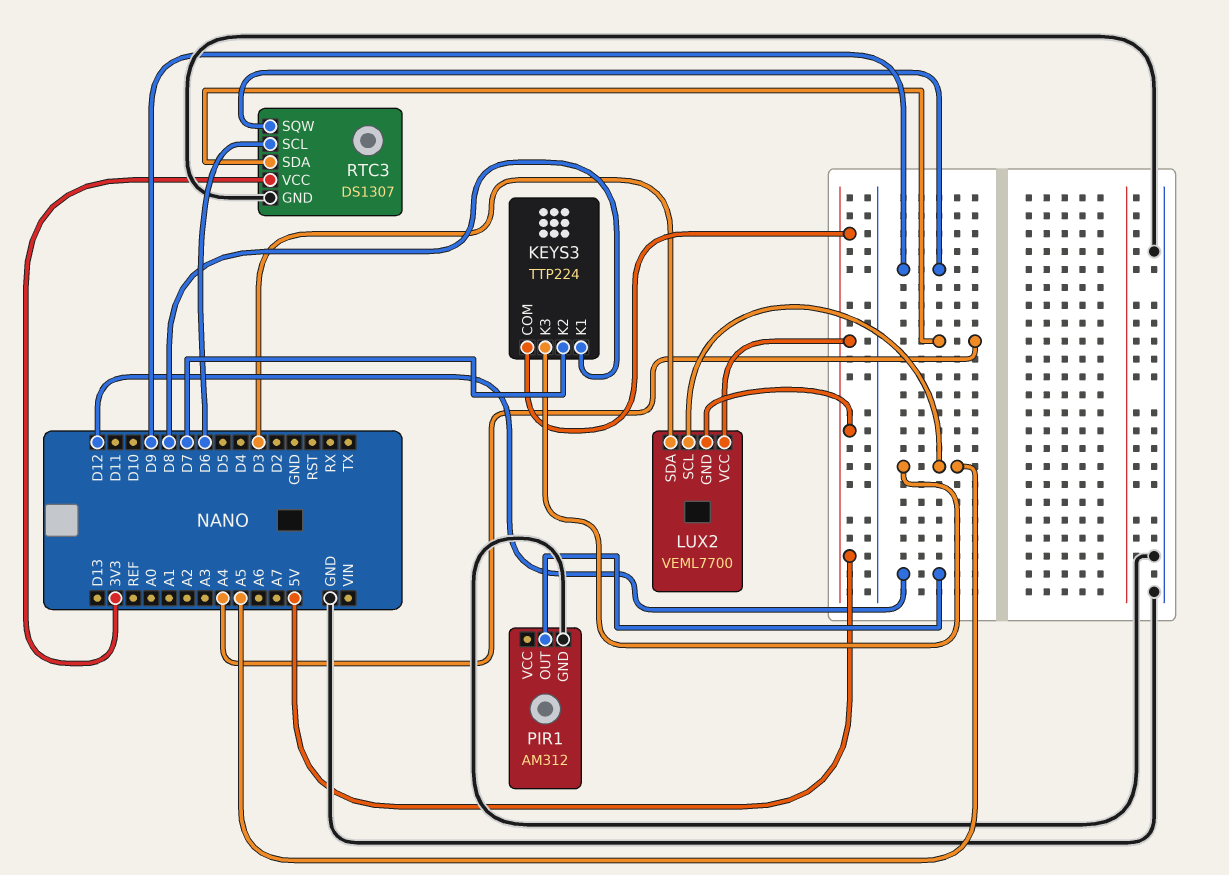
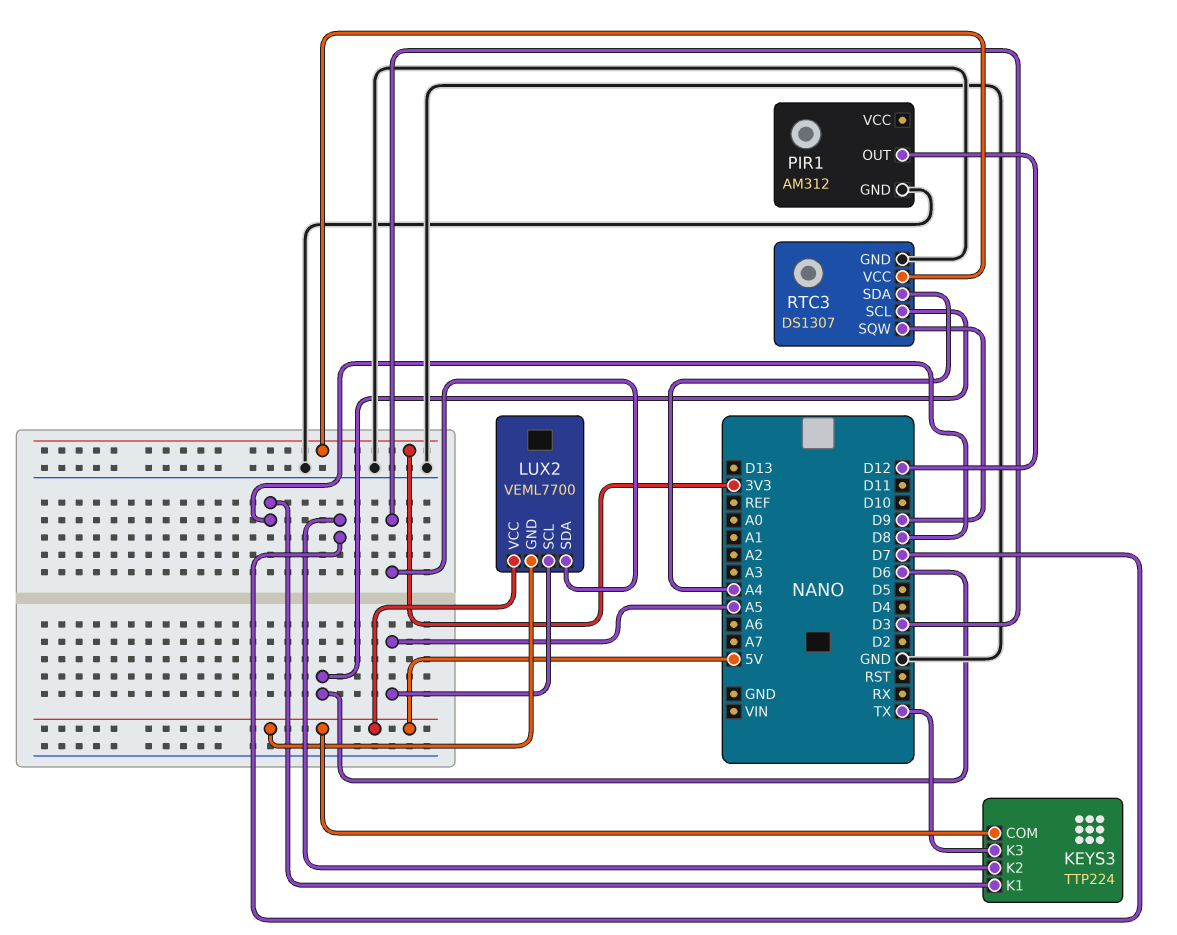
KEYS3 pin K3: A5 -> TX

